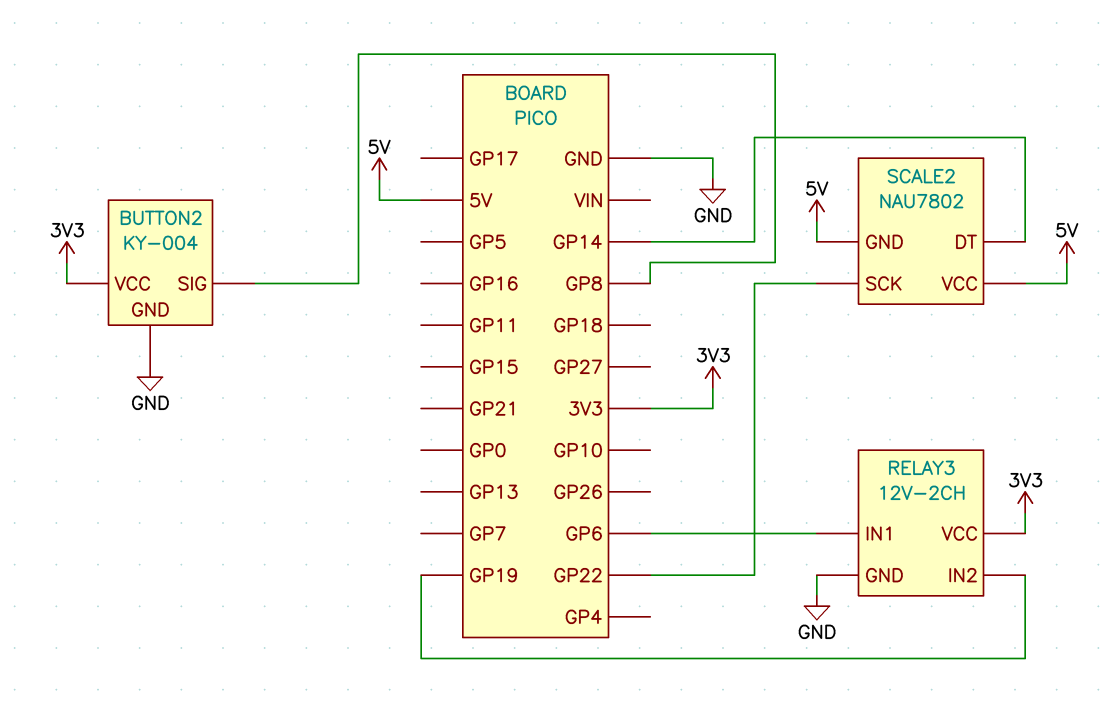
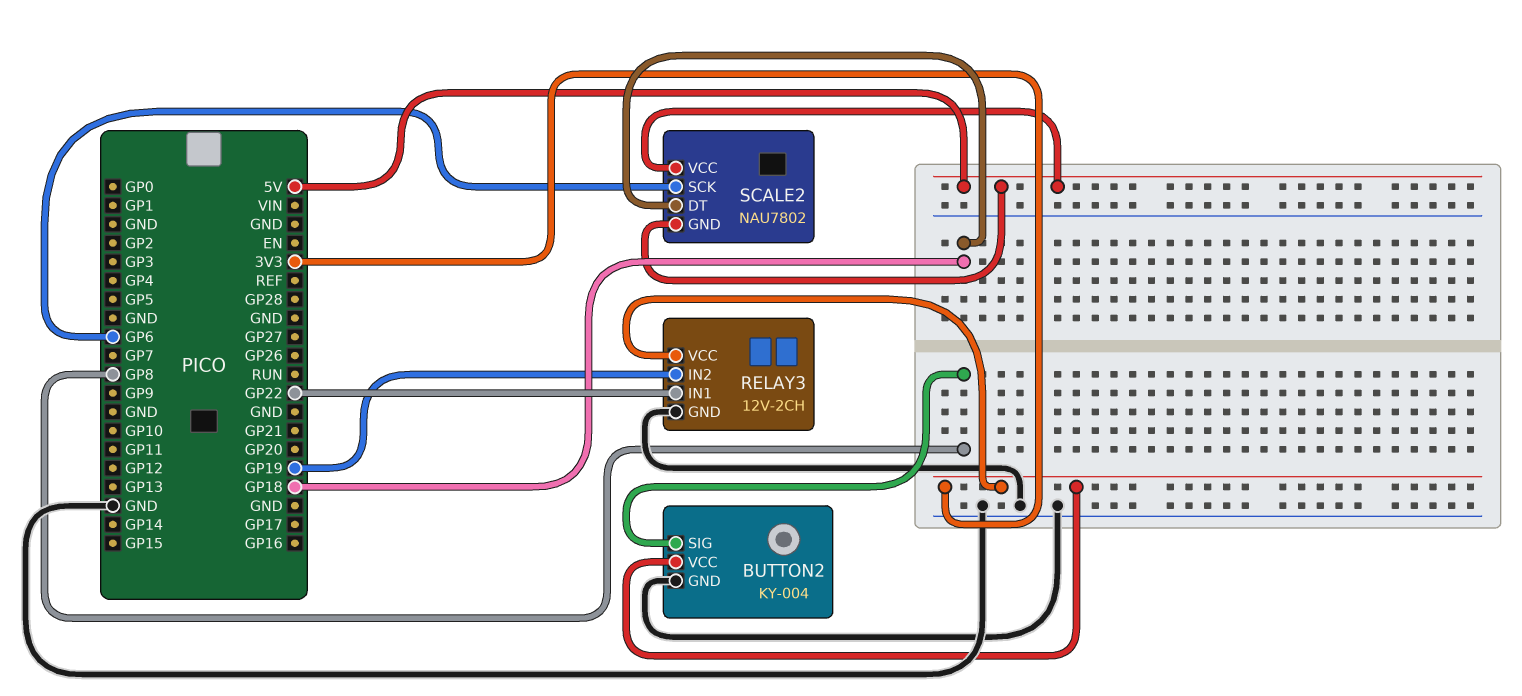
RELAY3 pin IN1: GP6 -> GP22
SCALE2 pin DT: GP14 -> GP18
SCALE2 pin SCK: GP22 -> GP6

